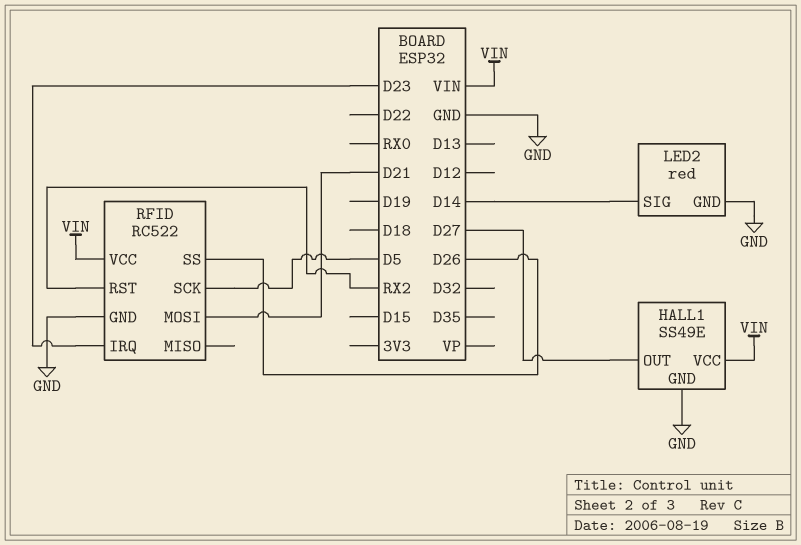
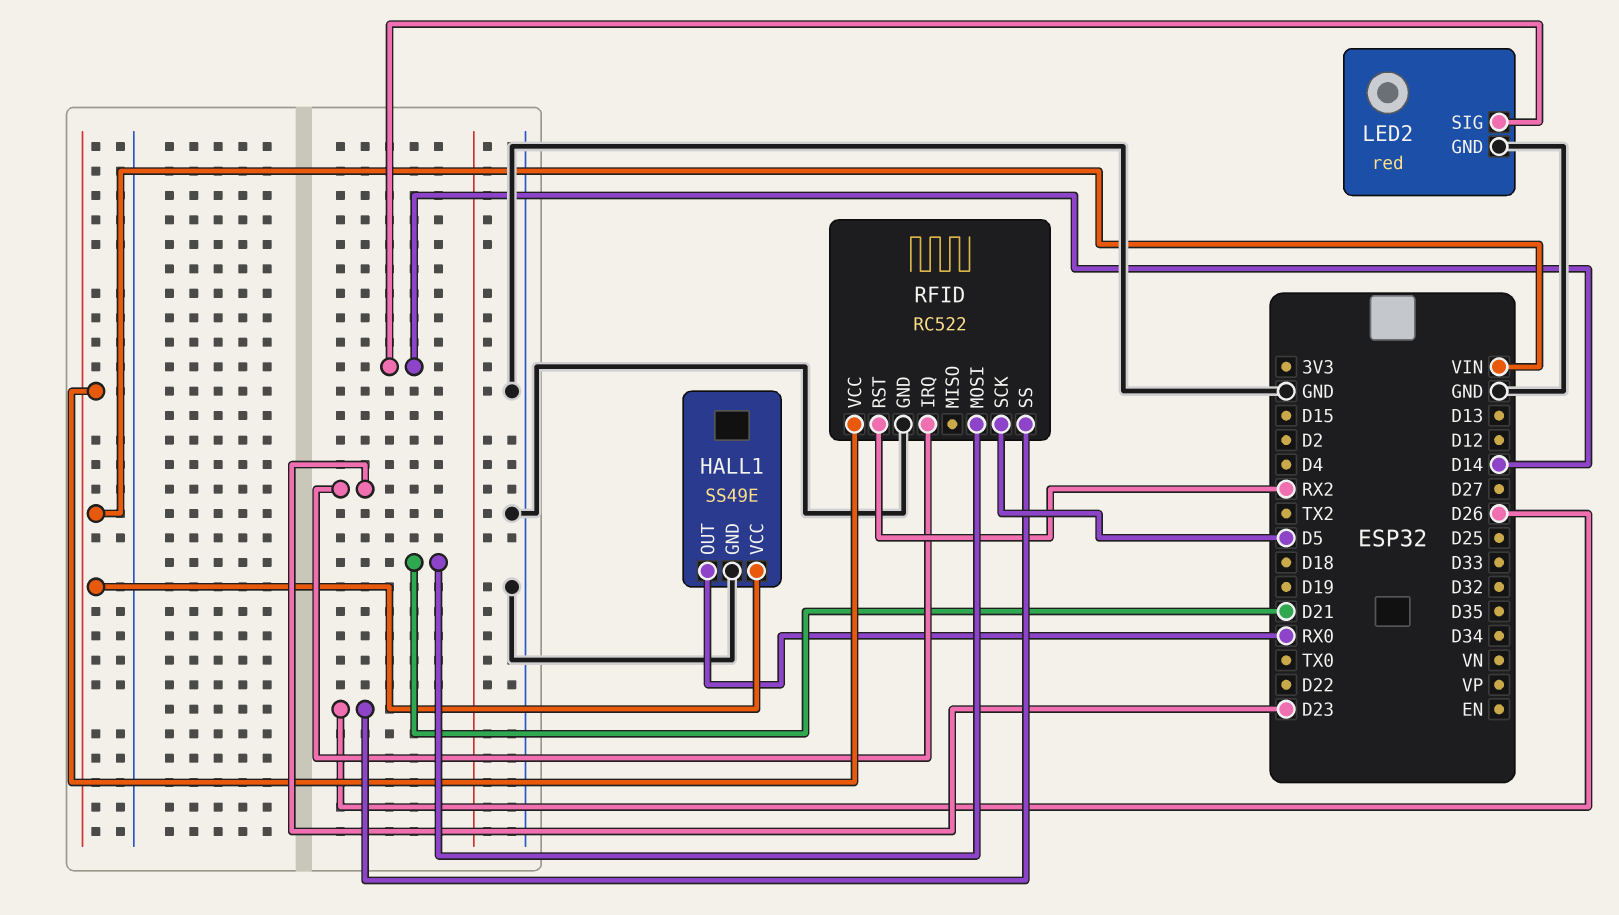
HALL1 pin OUT: D27 -> RX0

